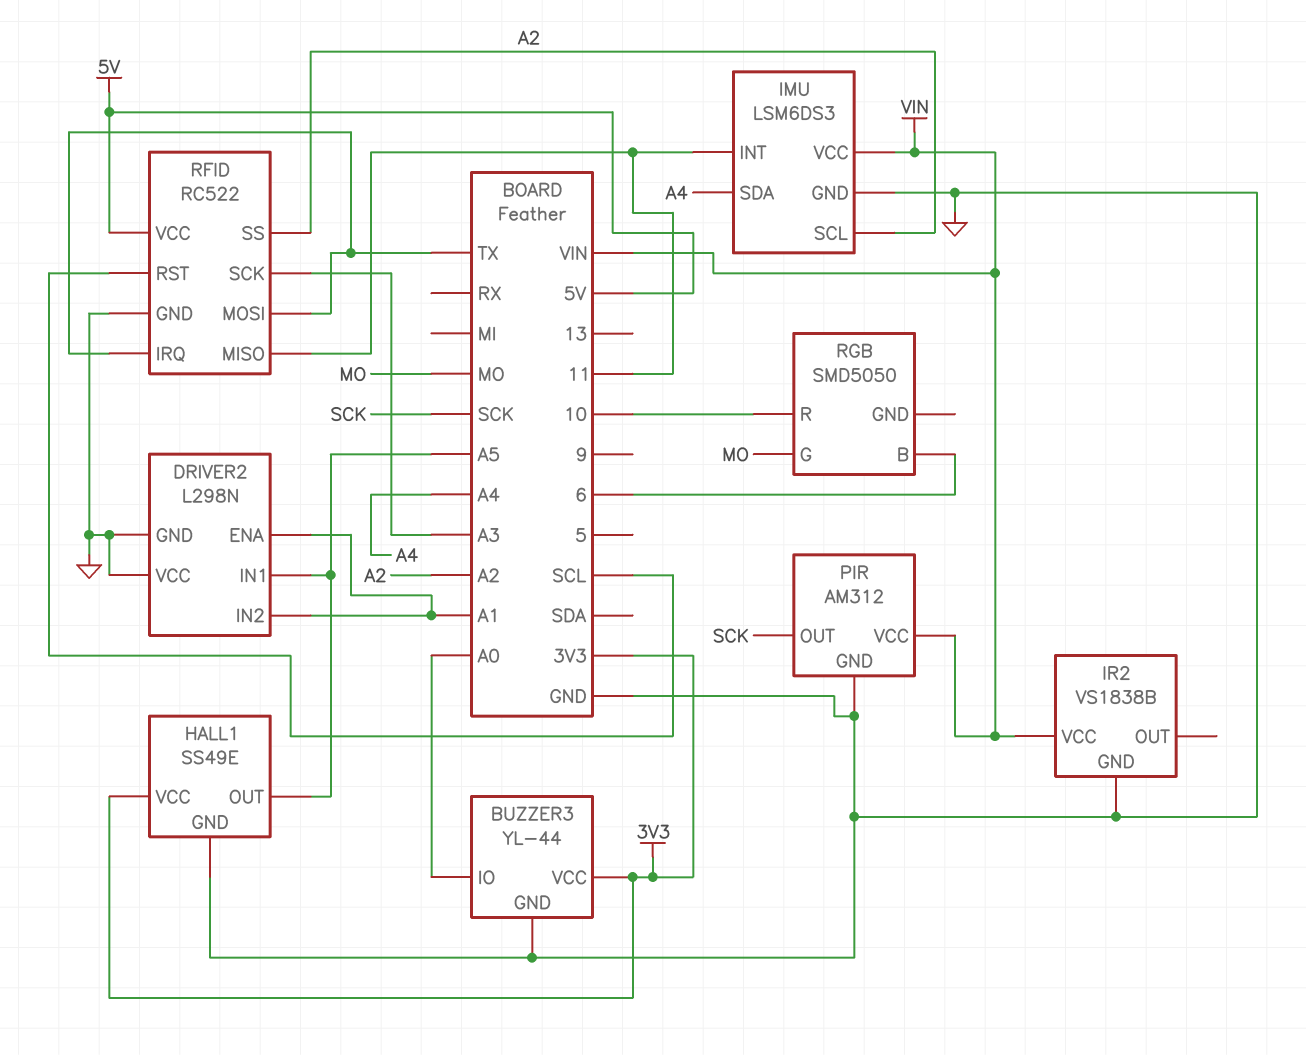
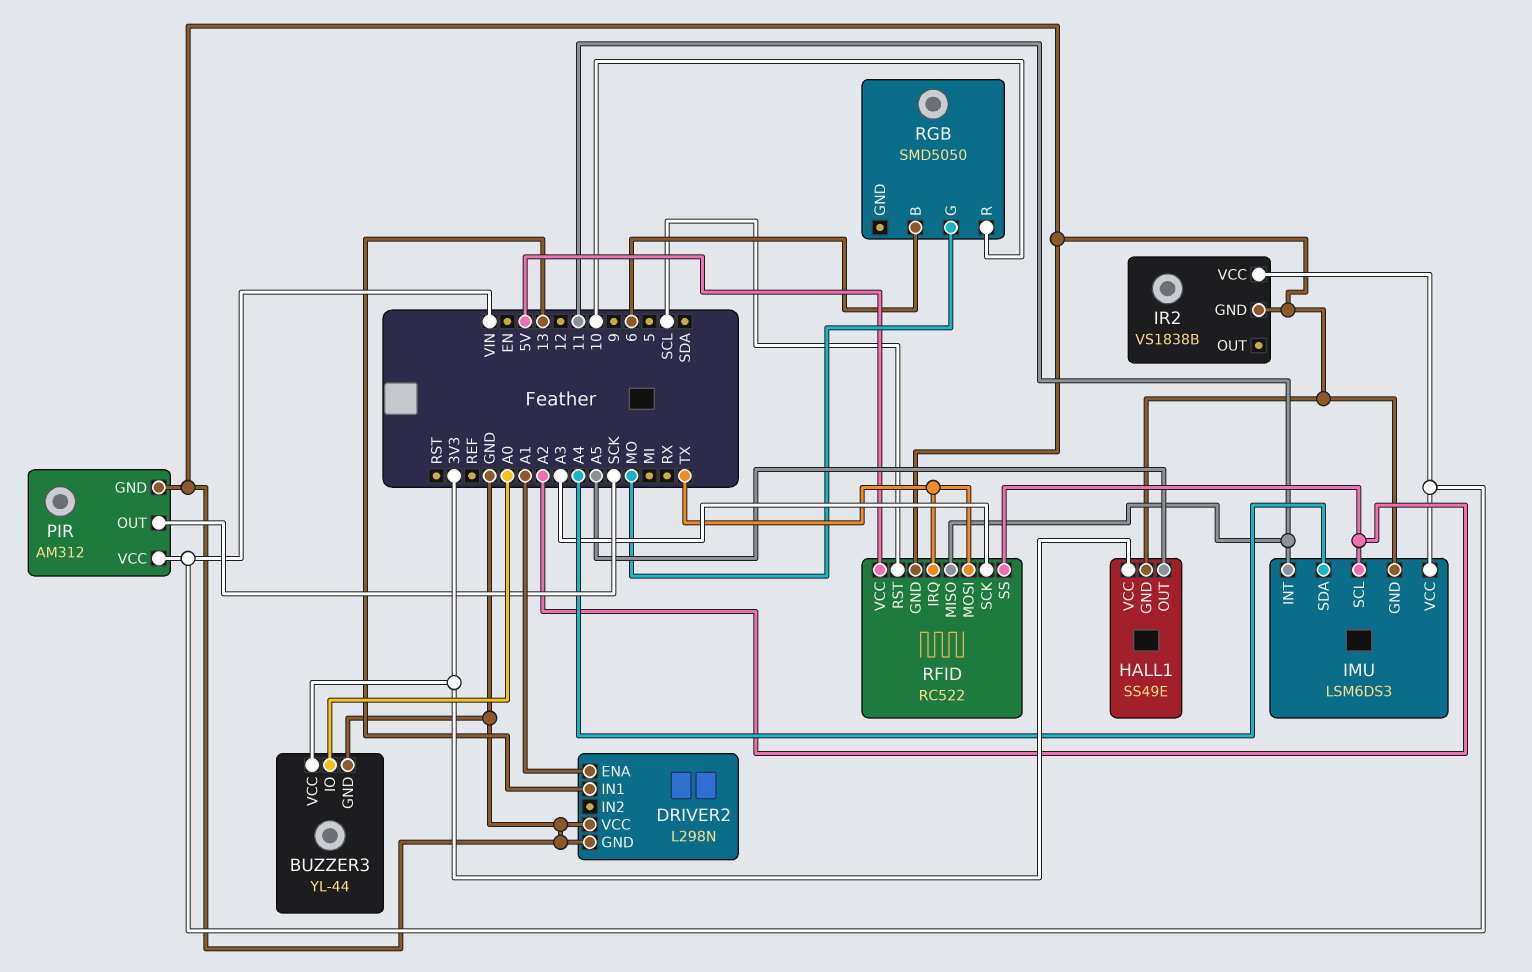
DRIVER2 pin IN1: A5 -> 13
DRIVER2 pin IN2: A1 -> none

